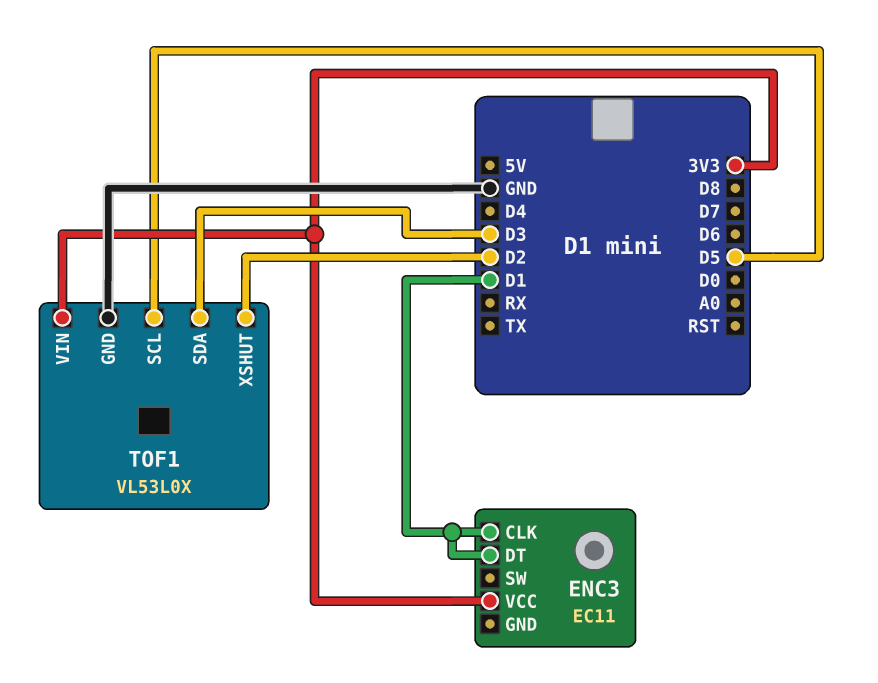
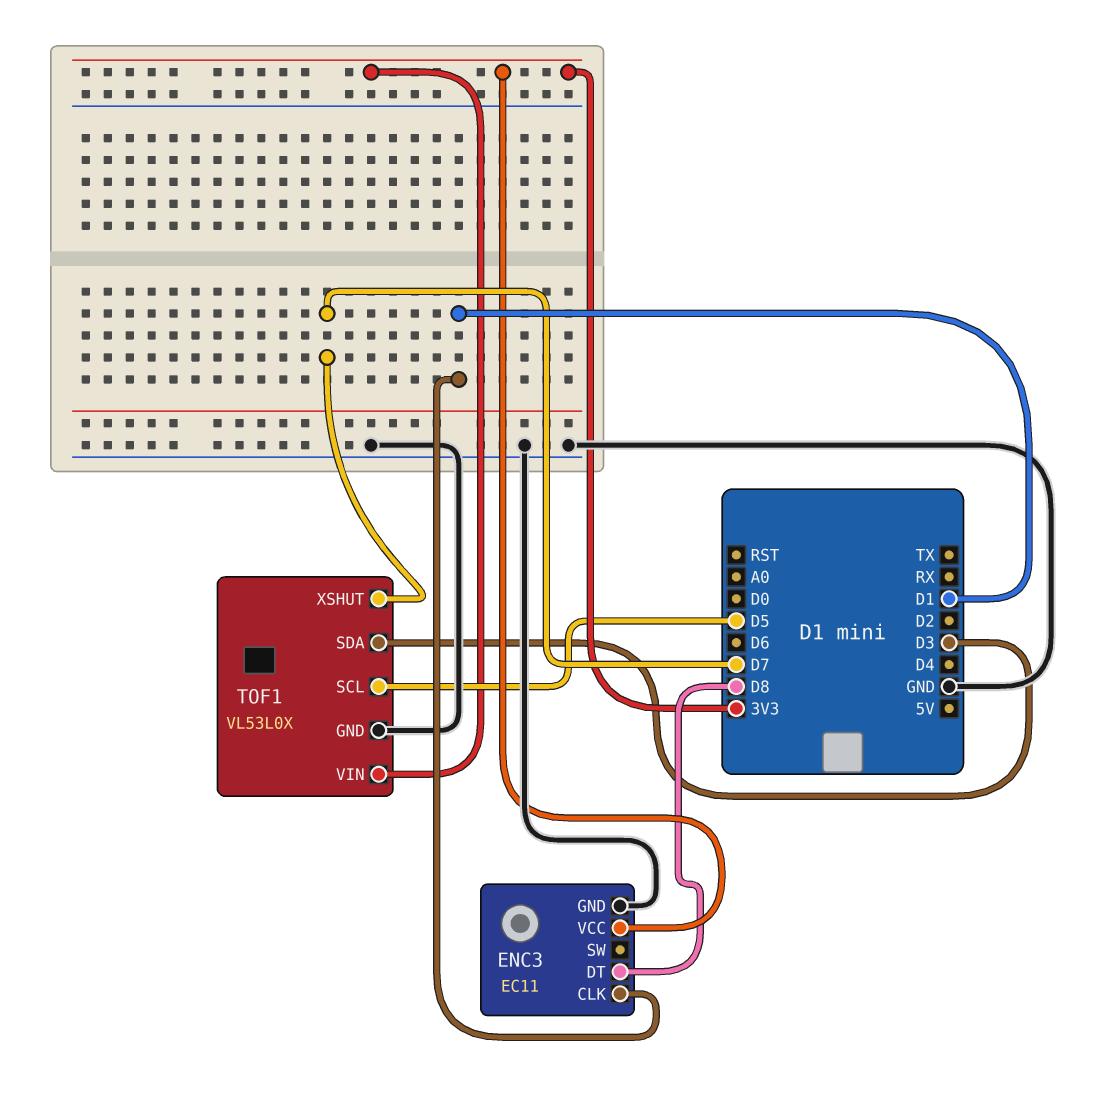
ENC3 pin DT: D1 -> D8
ENC3 pin GND: none -> GND
TOF1 pin XSHUT: D2 -> D7

